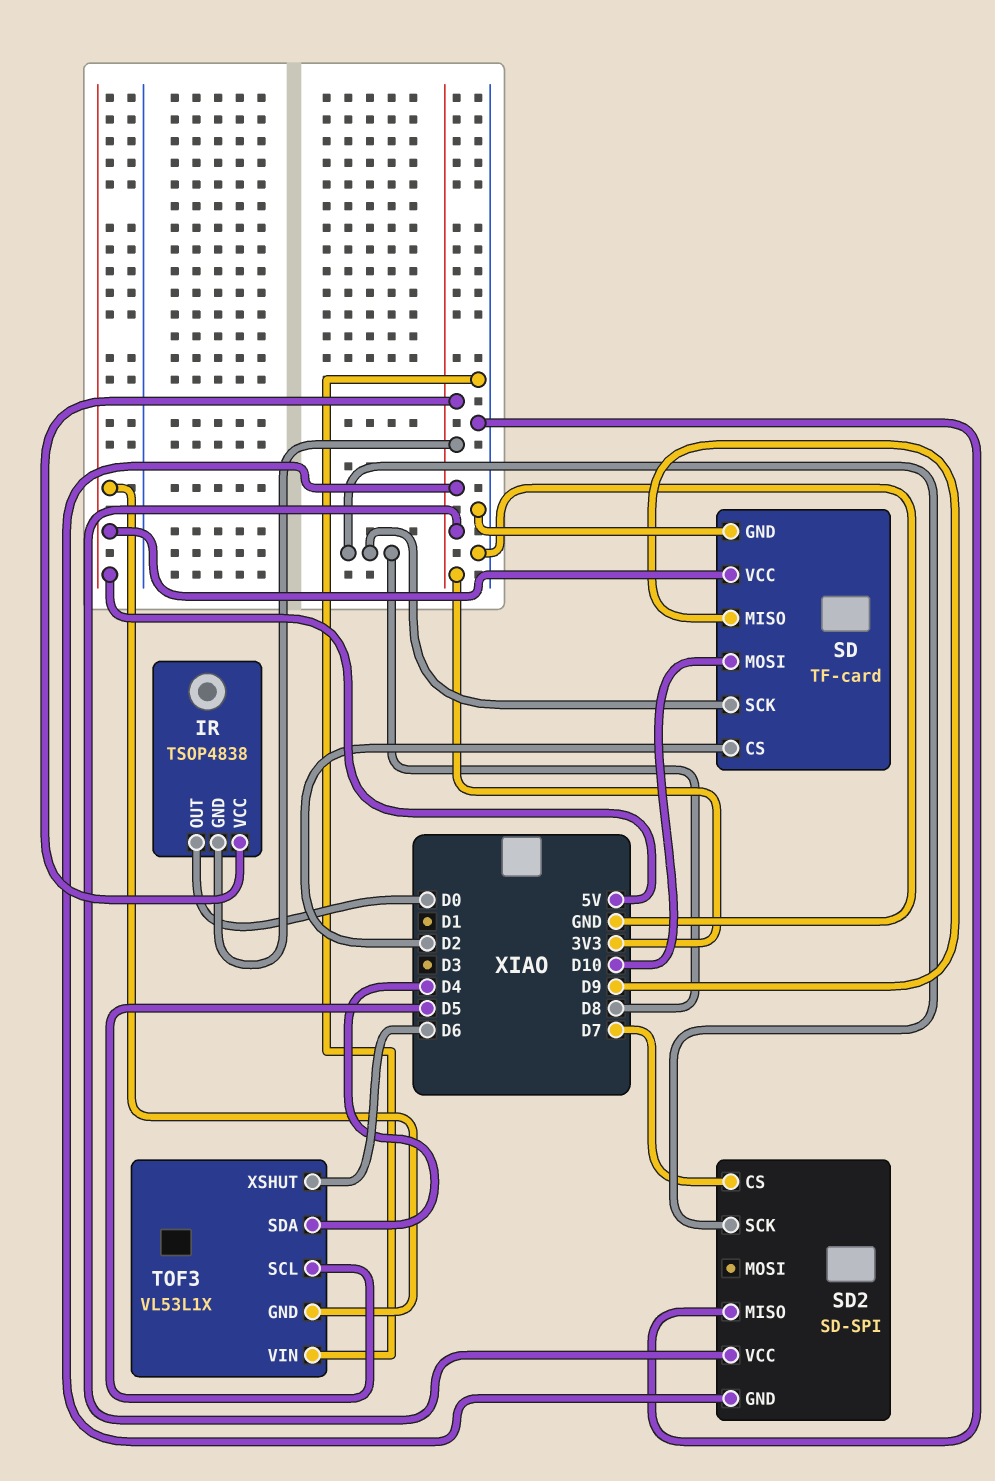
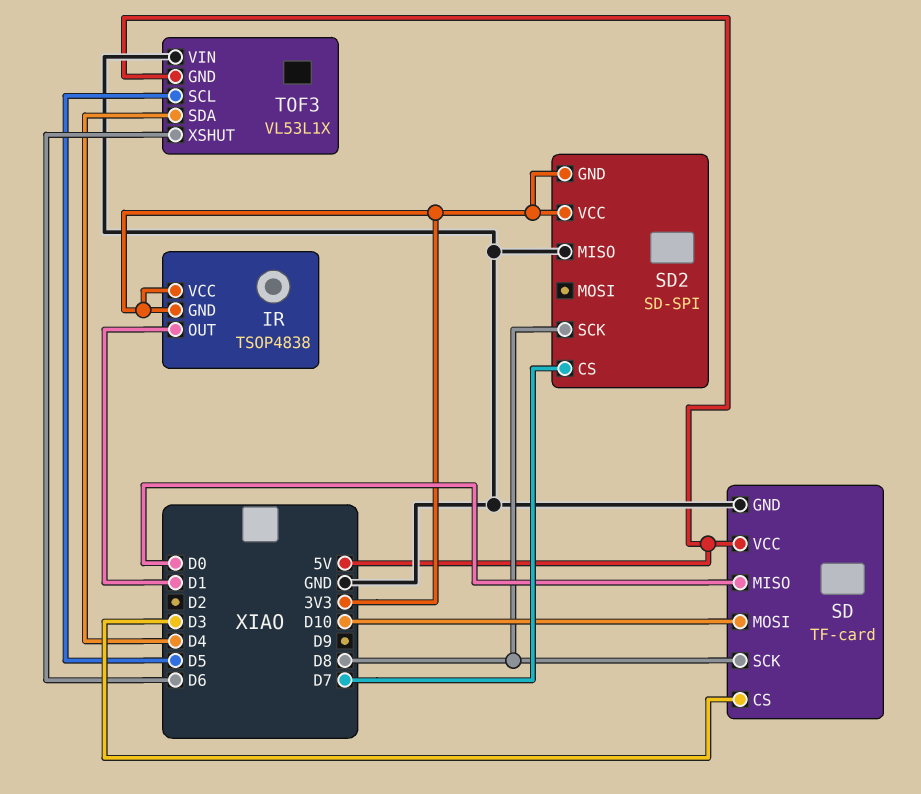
IR pin OUT: D0 -> D1
SD pin CS: D2 -> D3
SD pin MISO: D9 -> D0

